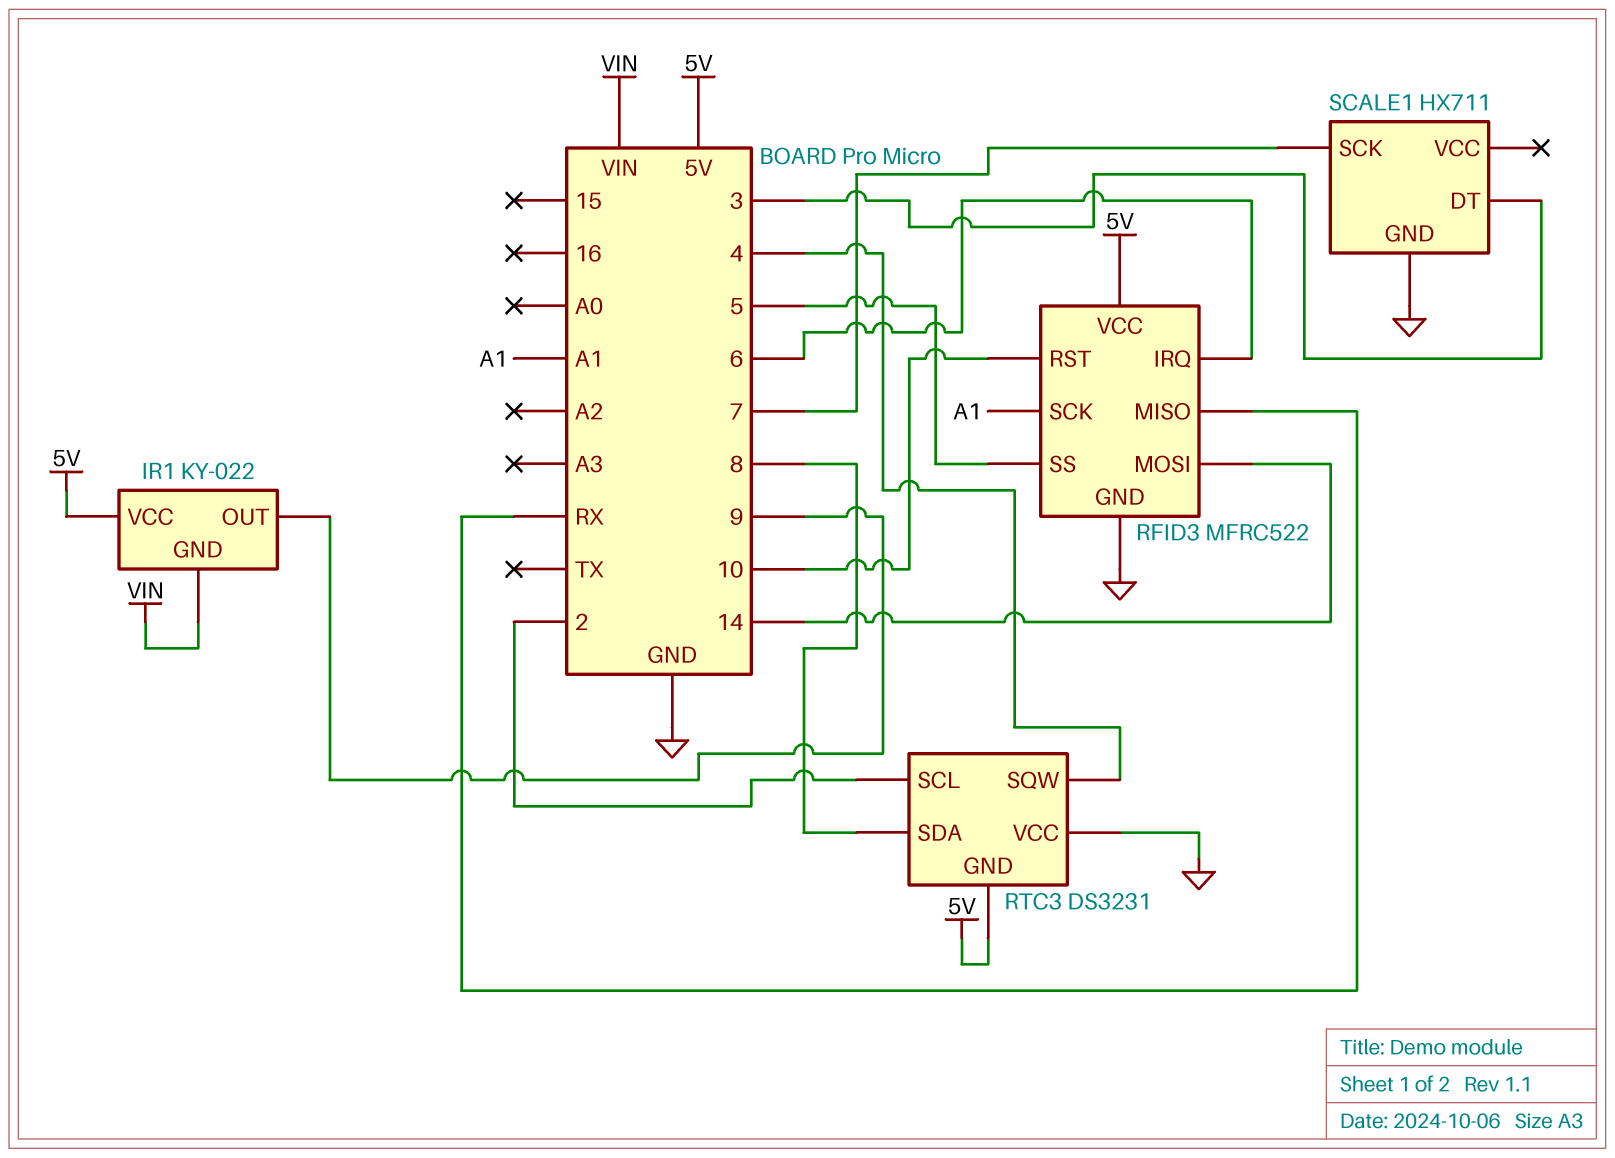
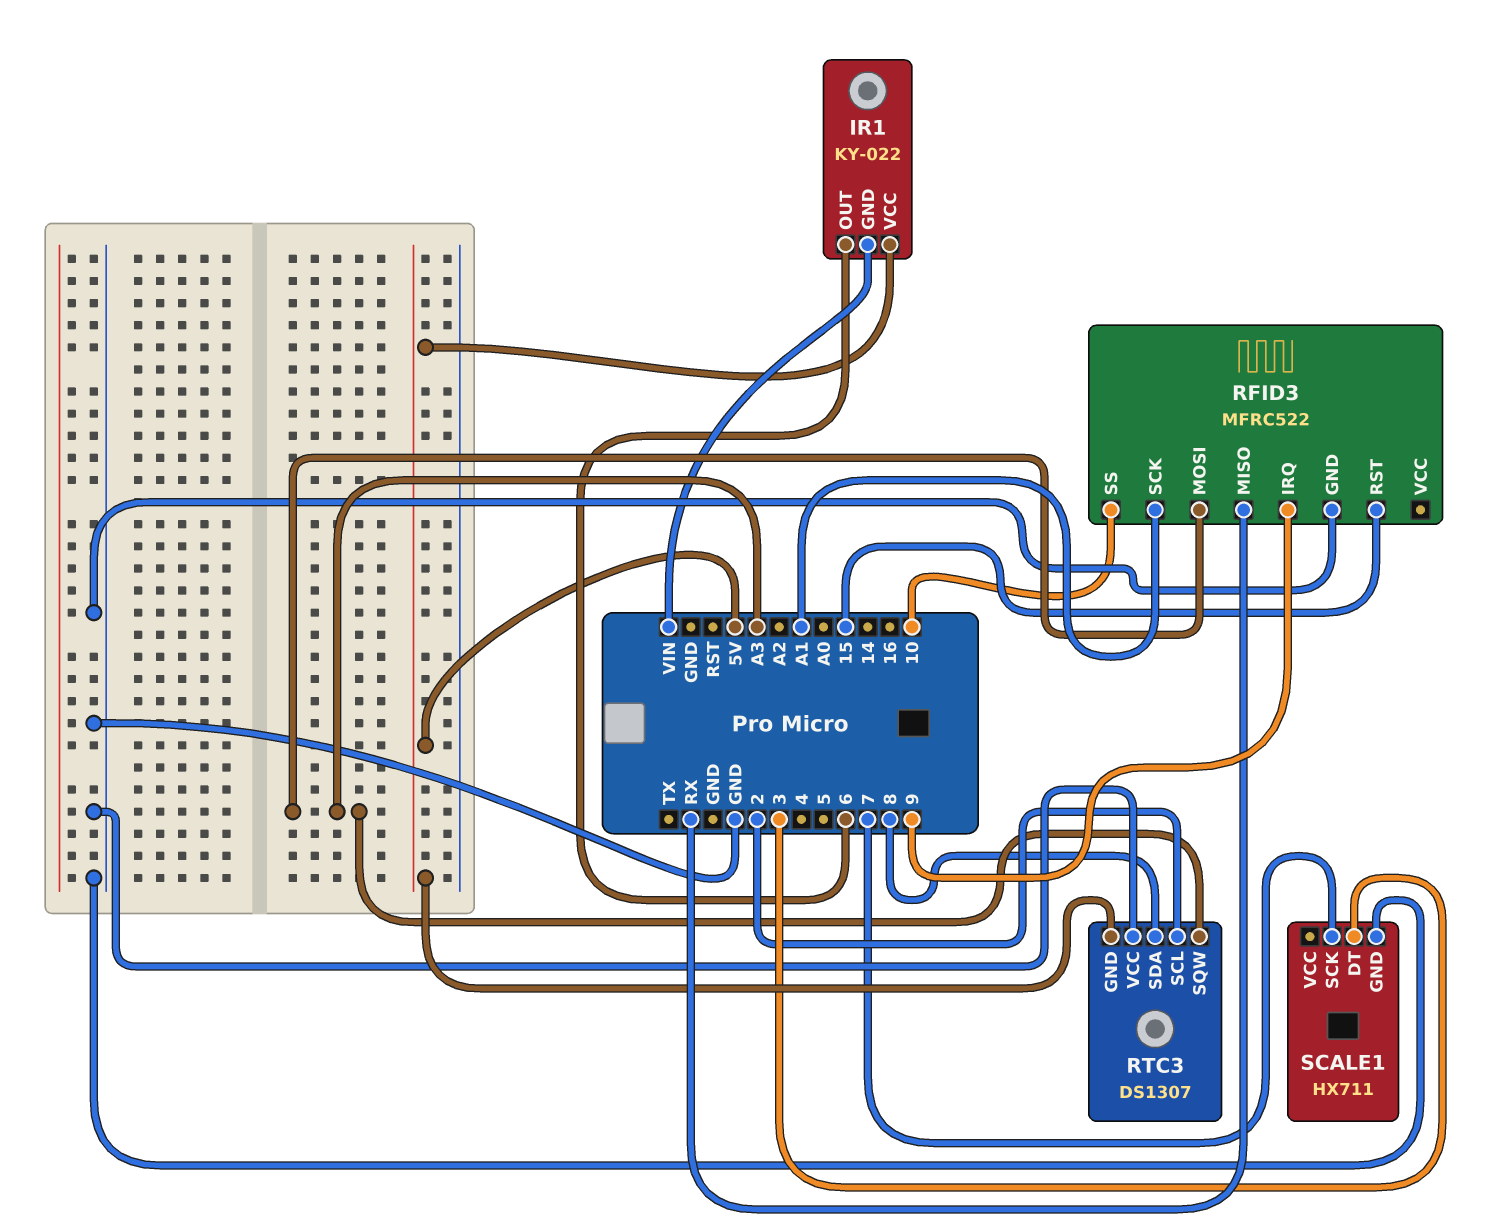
IR1 pin OUT: 9 -> 6
RFID3 pin IRQ: 6 -> 9
RFID3 pin MOSI: 14 -> A3
RFID3 pin RST: 10 -> 15
RFID3 pin SS: 5 -> 10
RFID3 pin VCC: 5V -> none
RTC3: DS3231 -> DS1307
RTC3 pin SQW: 4 -> A3

